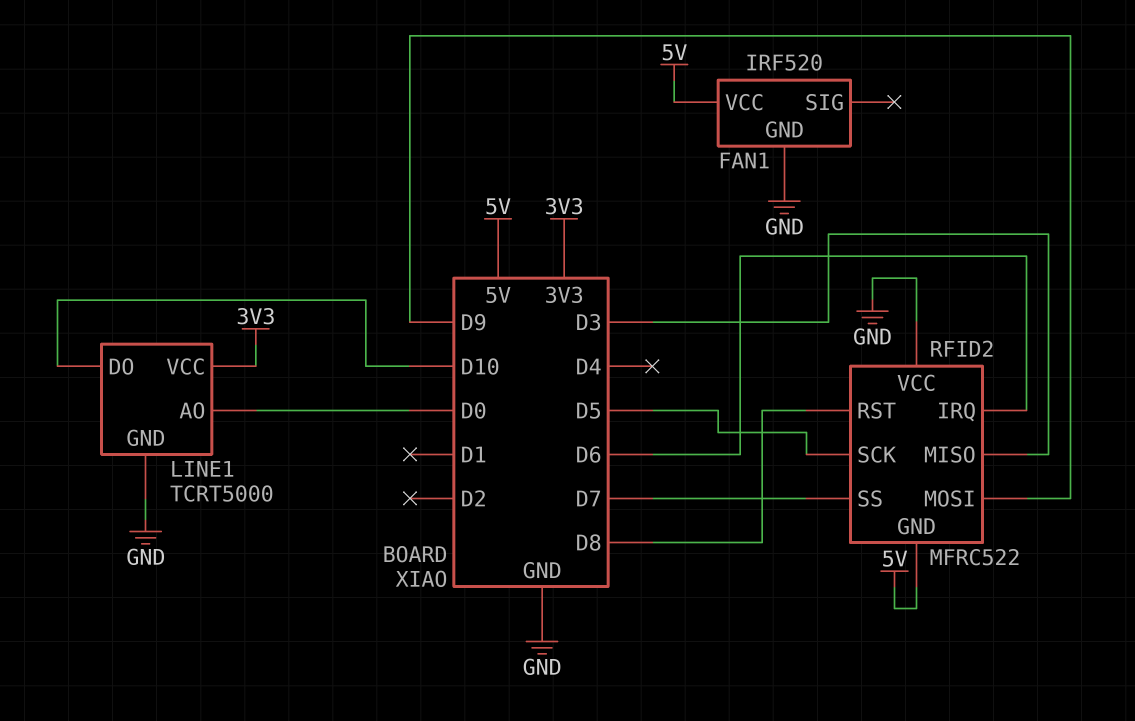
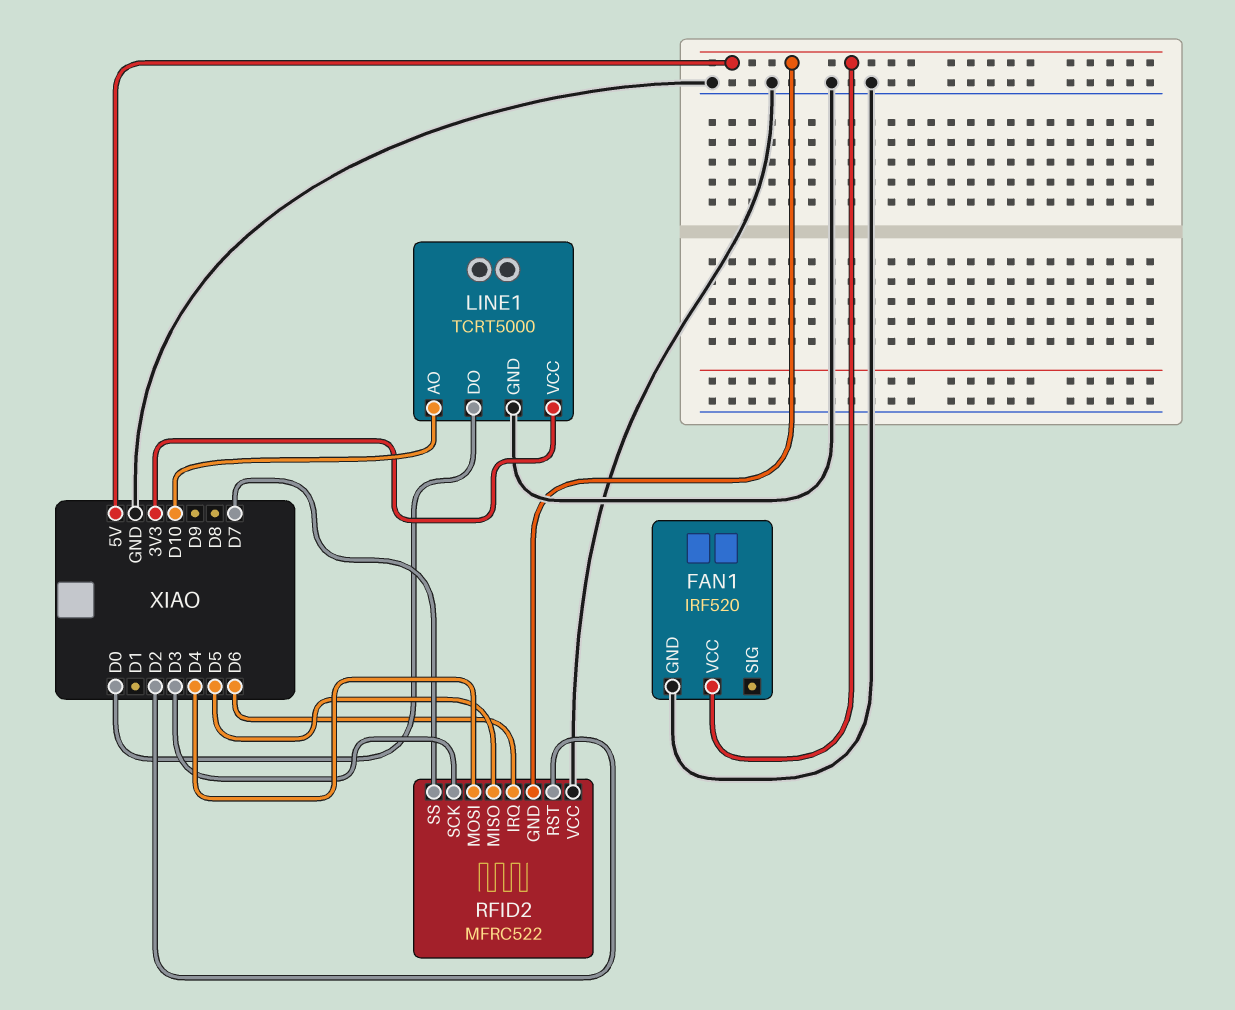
LINE1 pin AO: D0 -> D10
LINE1 pin DO: D10 -> D0
RFID2 pin MISO: D3 -> D5
RFID2 pin MOSI: D9 -> D4
RFID2 pin RST: D8 -> D2
RFID2 pin SCK: D5 -> D3

